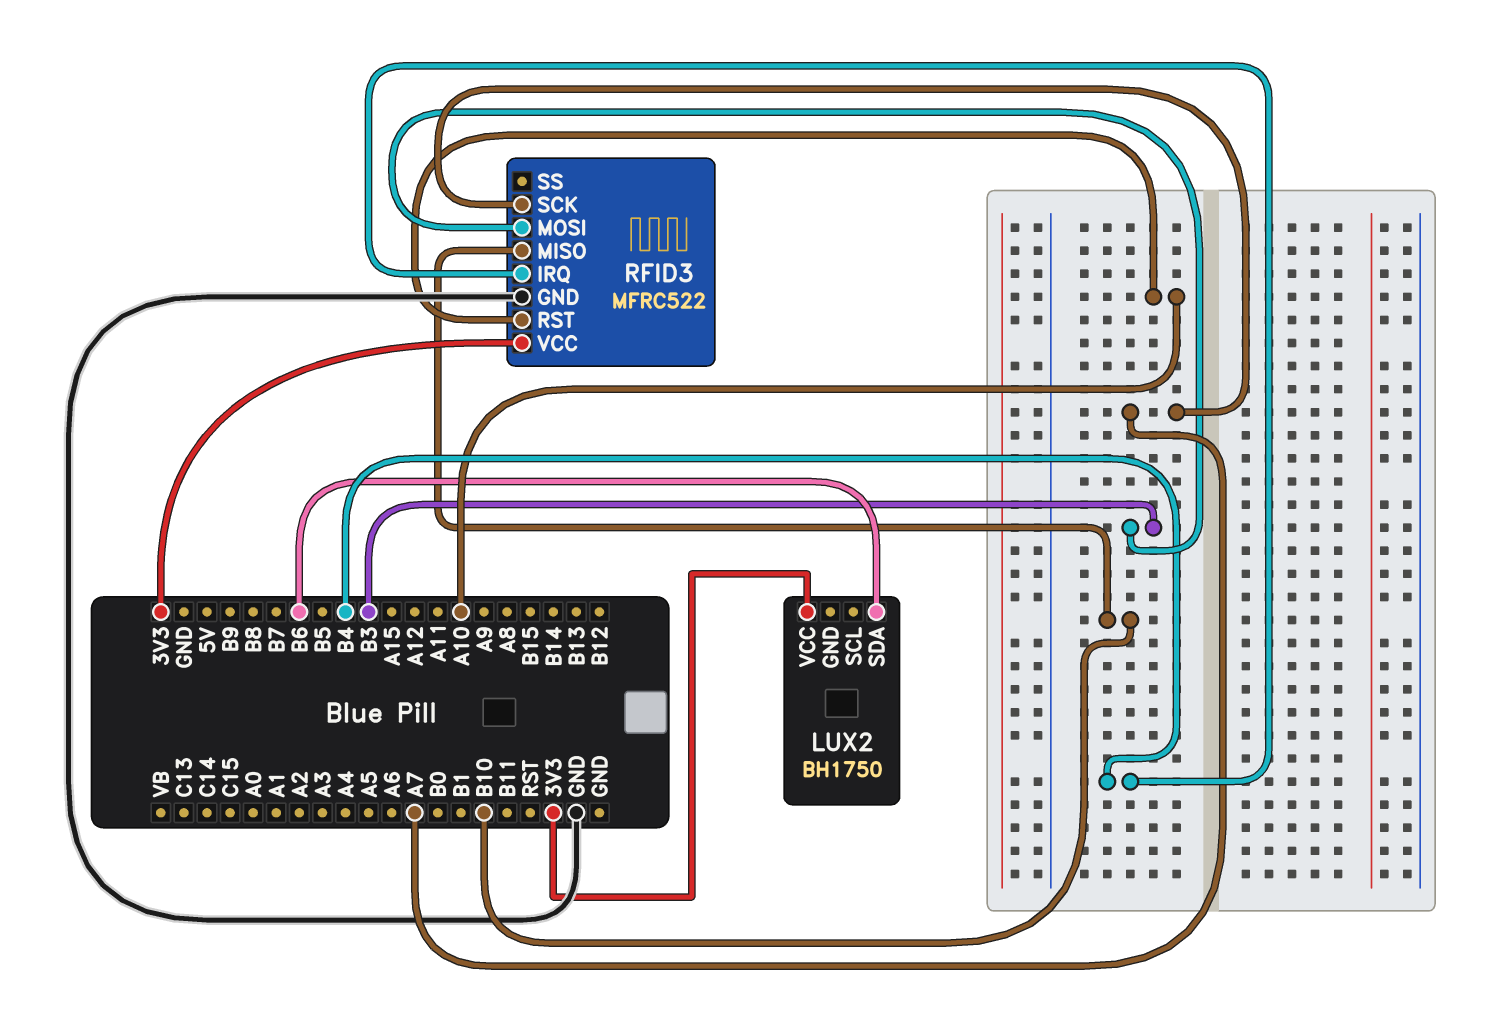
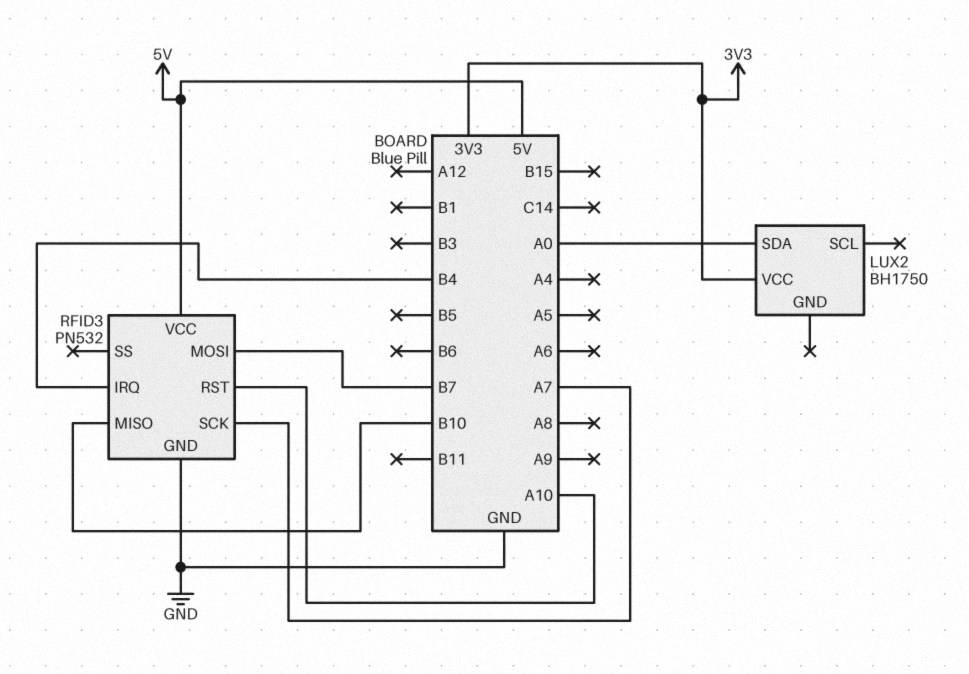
LUX2 pin SDA: B6 -> A0
RFID3: MFRC522 -> PN532
RFID3 pin MOSI: B3 -> B7
RFID3 pin VCC: 3V3 -> 5V

